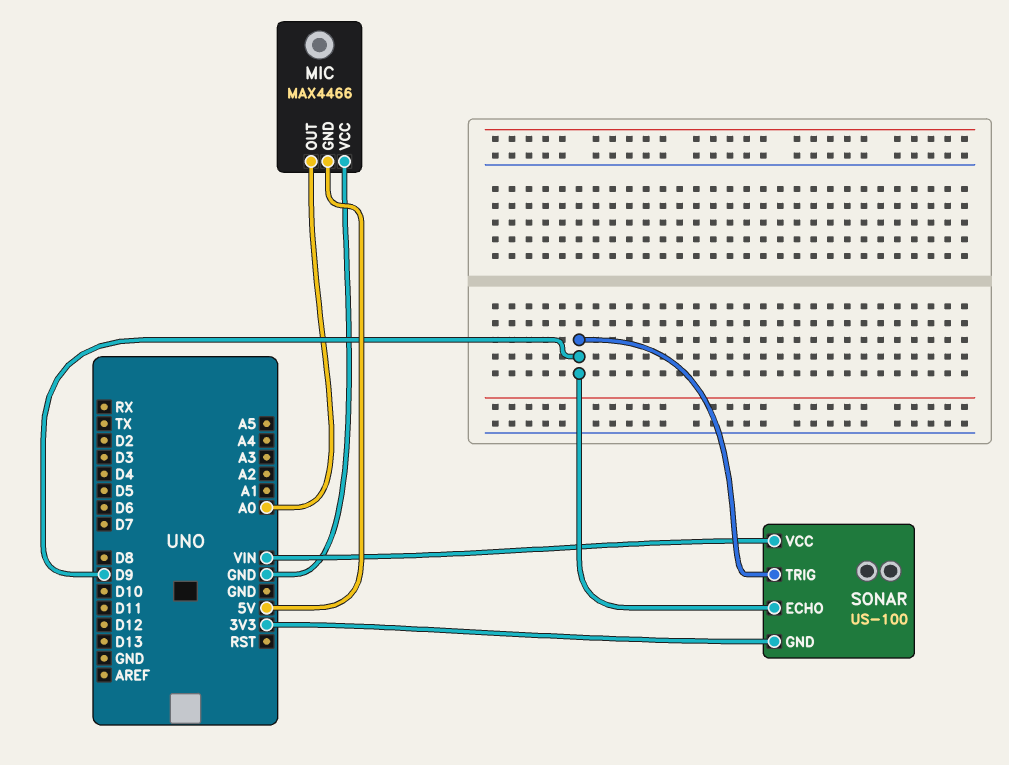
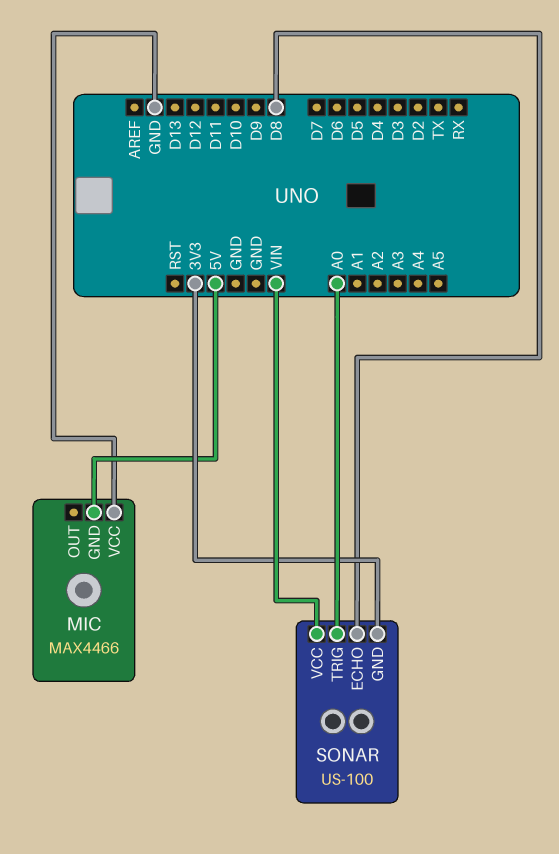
MIC pin OUT: A0 -> none
SONAR pin ECHO: D9 -> D8
SONAR pin TRIG: D9 -> A0

